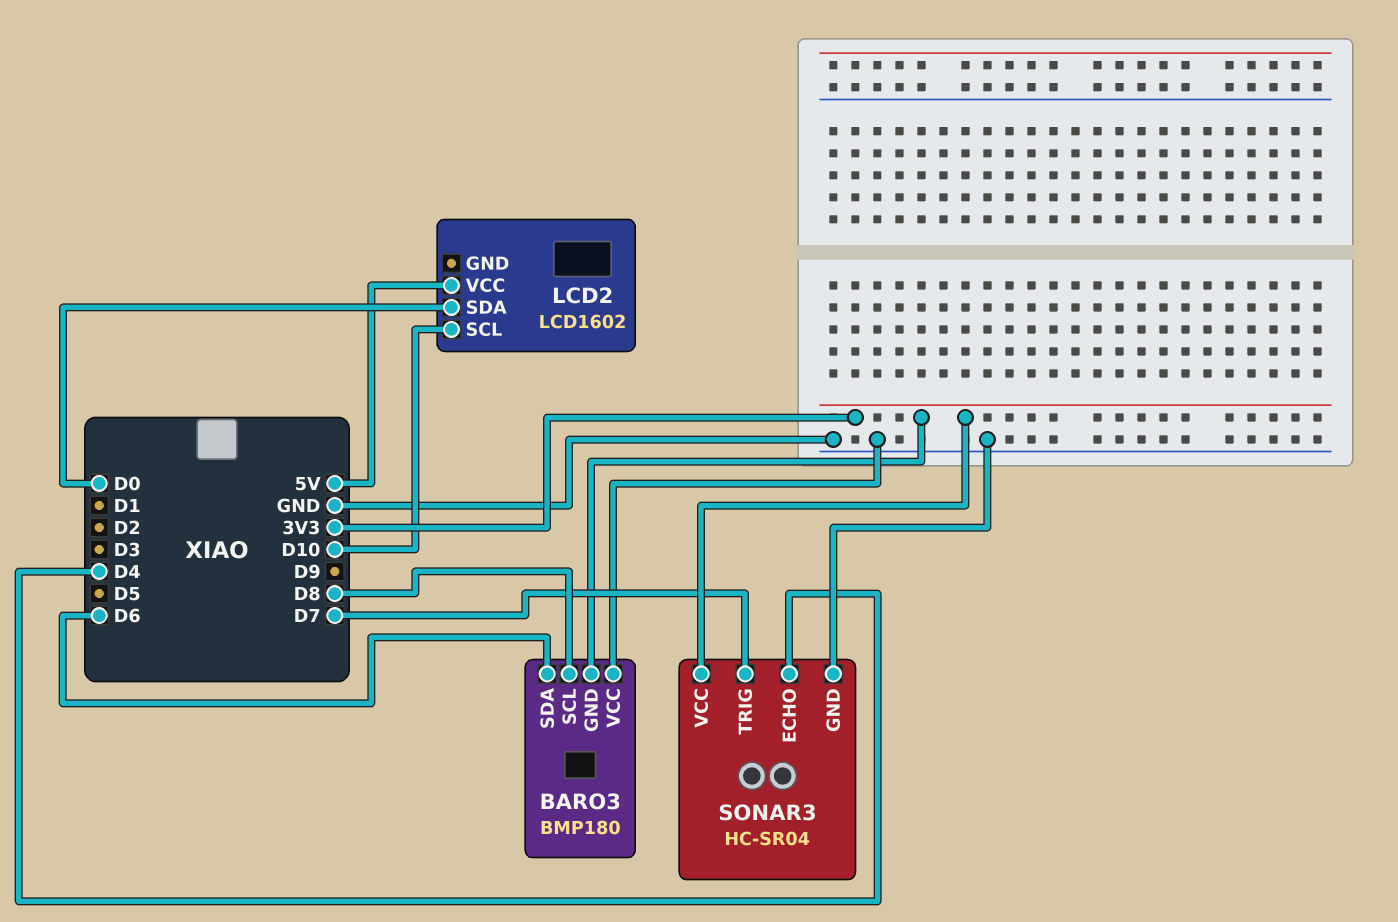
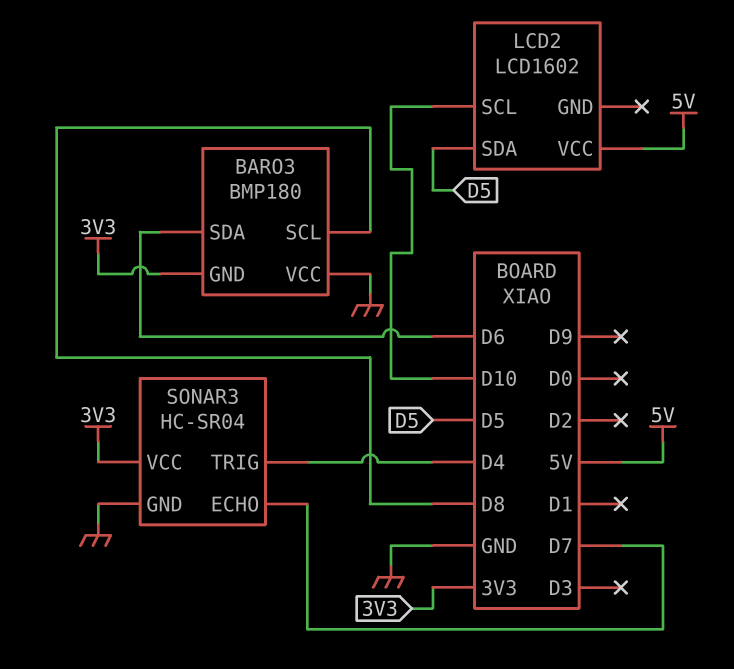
LCD2 pin SDA: D0 -> D5
SONAR3 pin ECHO: D4 -> D7
SONAR3 pin TRIG: D7 -> D4

